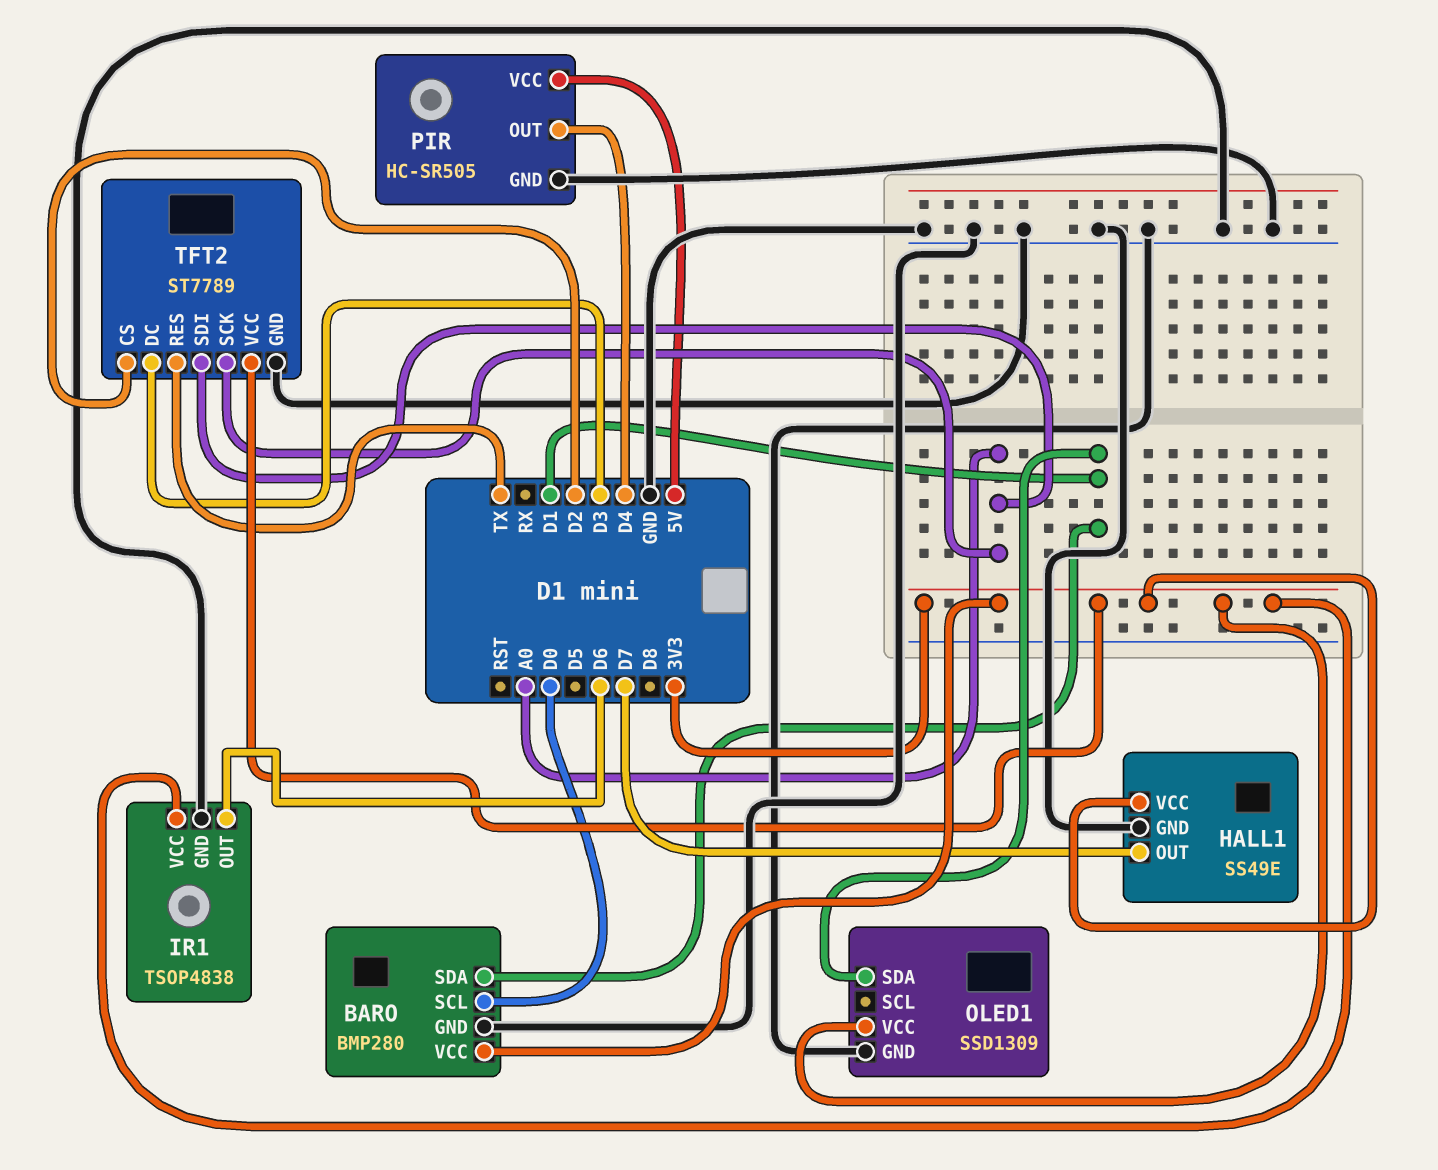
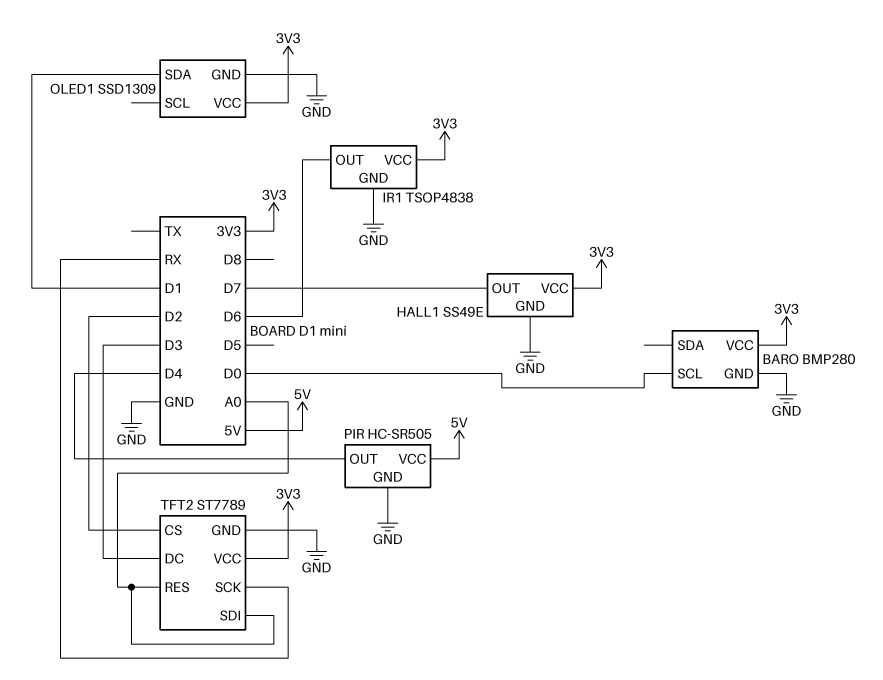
BARO pin SDA: D1 -> none
TFT2 pin RES: TX -> A0
TFT2 pin SCK: A0 -> RX

